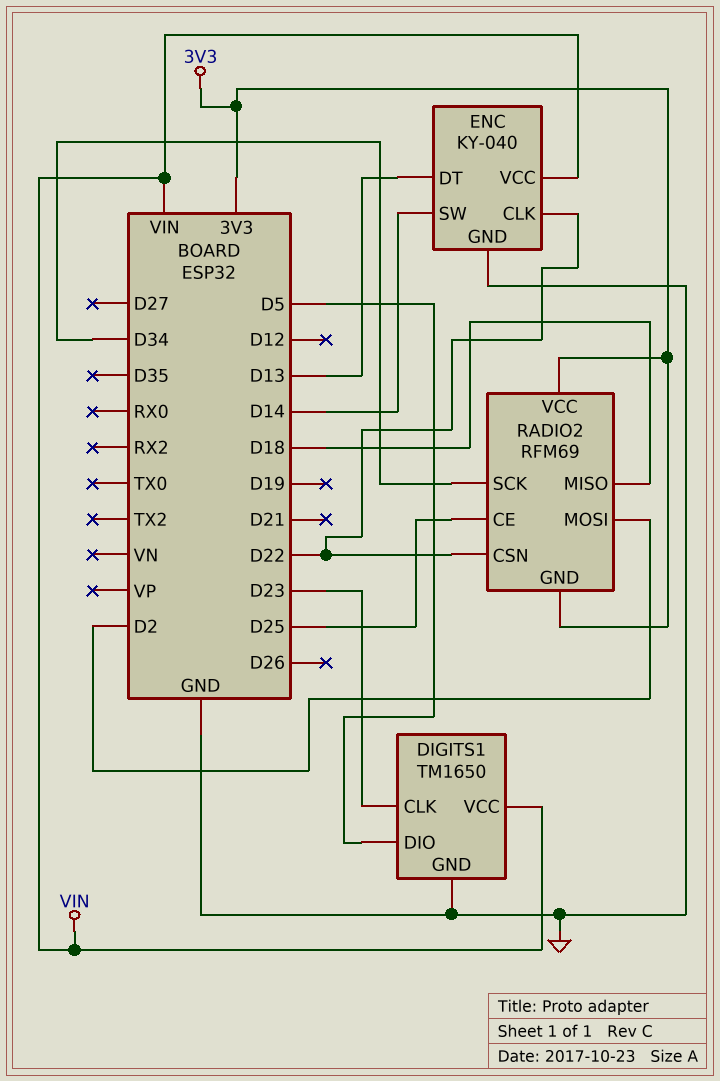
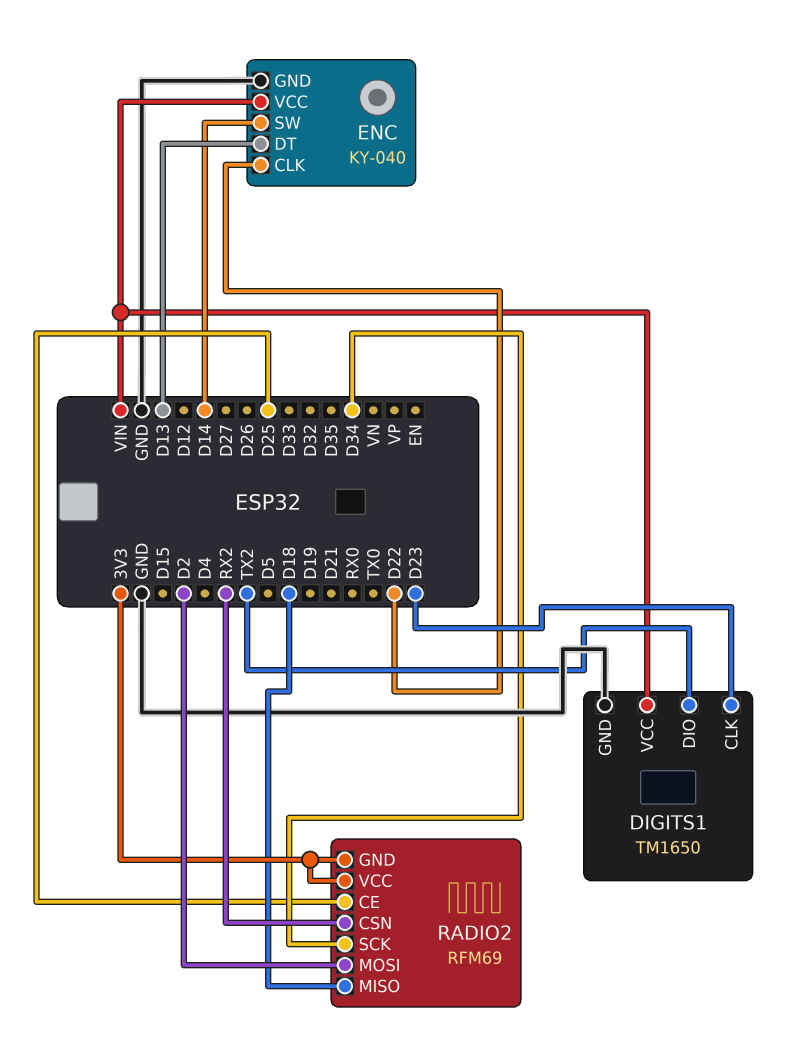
DIGITS1 pin DIO: D5 -> TX2
RADIO2 pin CSN: D22 -> RX2

